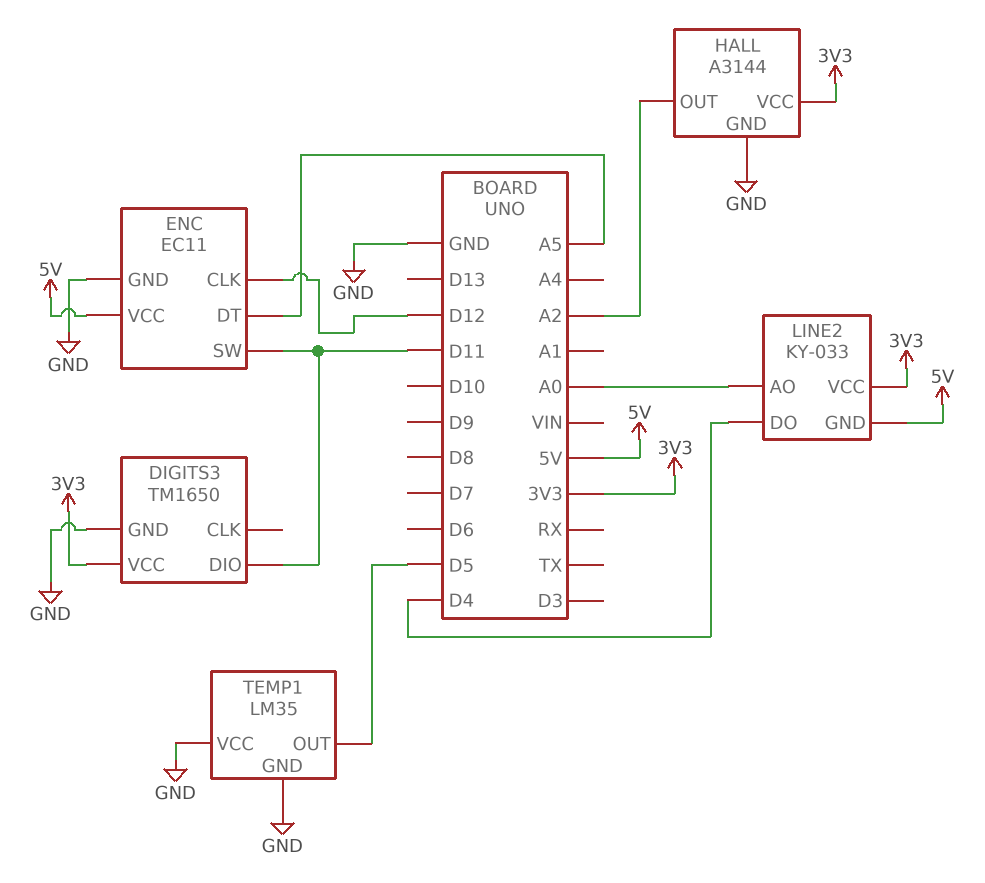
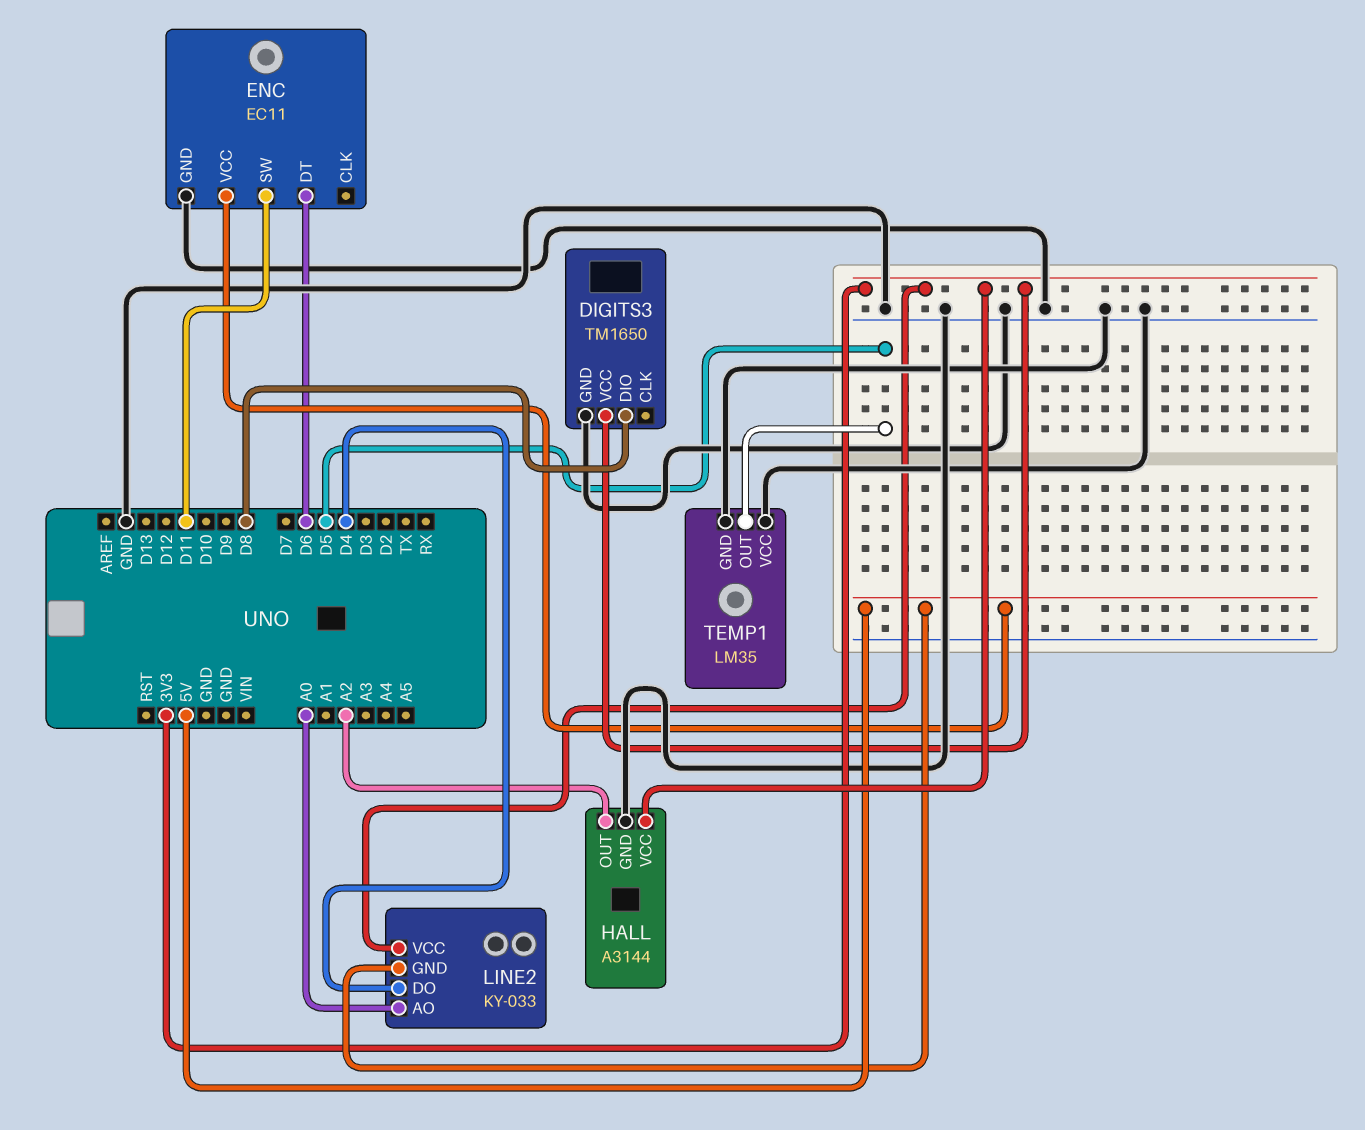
DIGITS3 pin DIO: D11 -> D8
ENC pin CLK: D12 -> none
ENC pin DT: A5 -> D6

